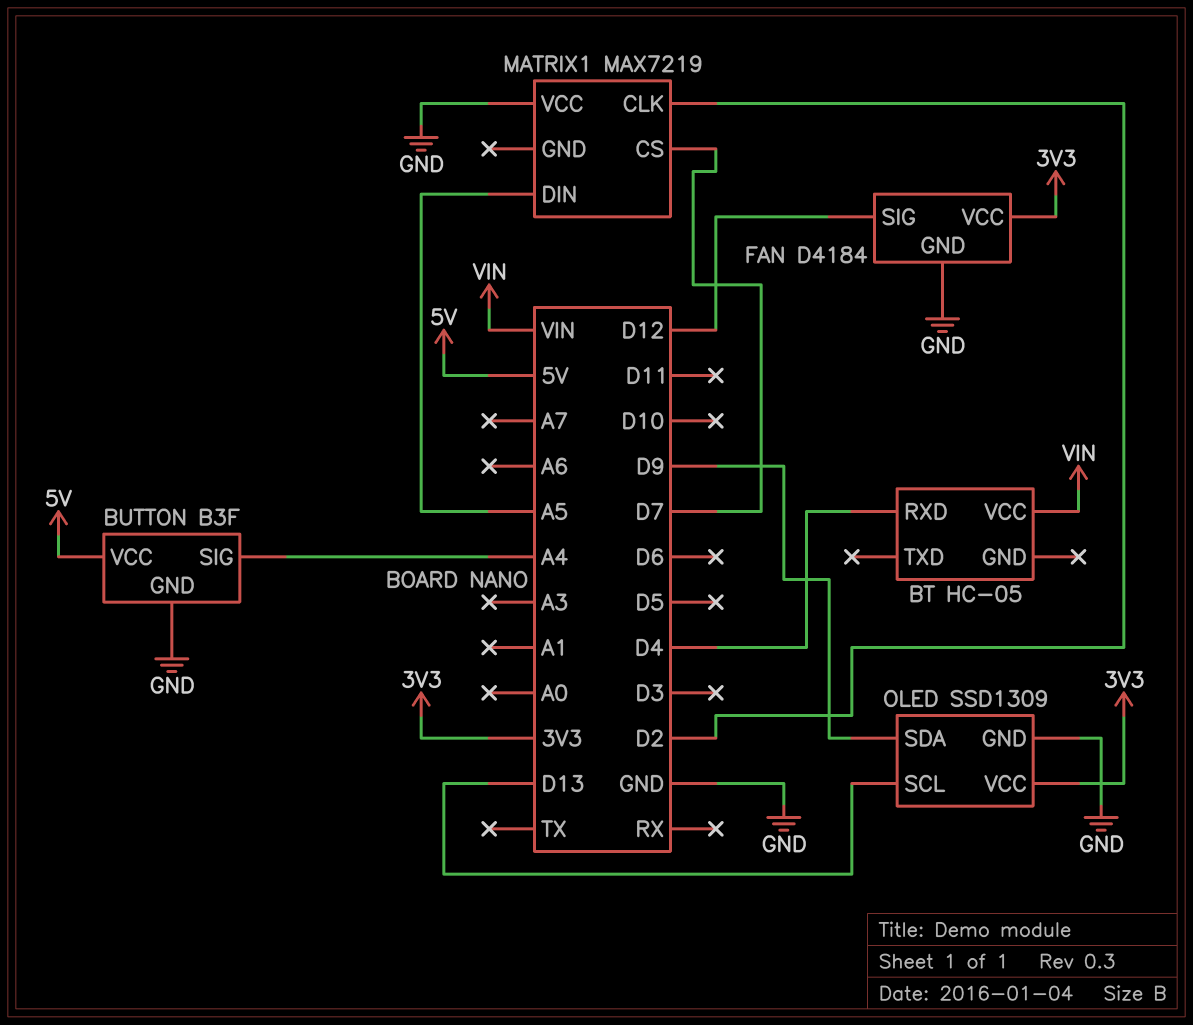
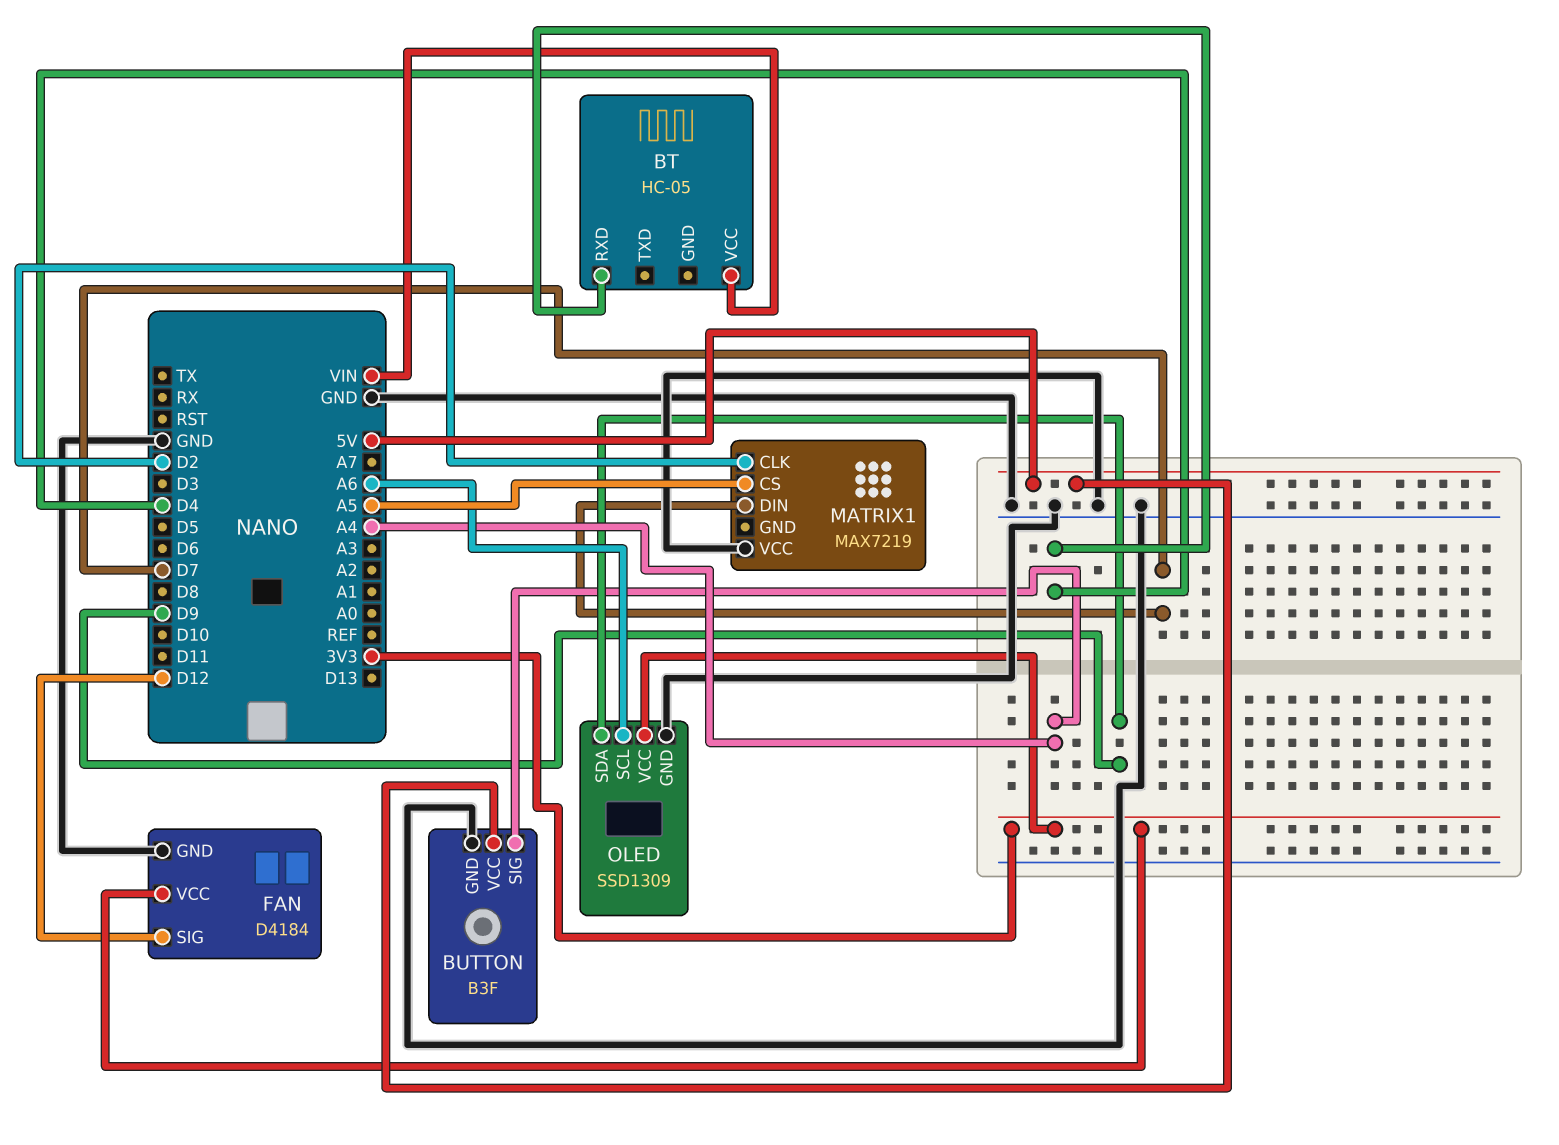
MATRIX1 pin CS: D7 -> A5
MATRIX1 pin DIN: A5 -> D7
OLED pin SCL: D13 -> A6

